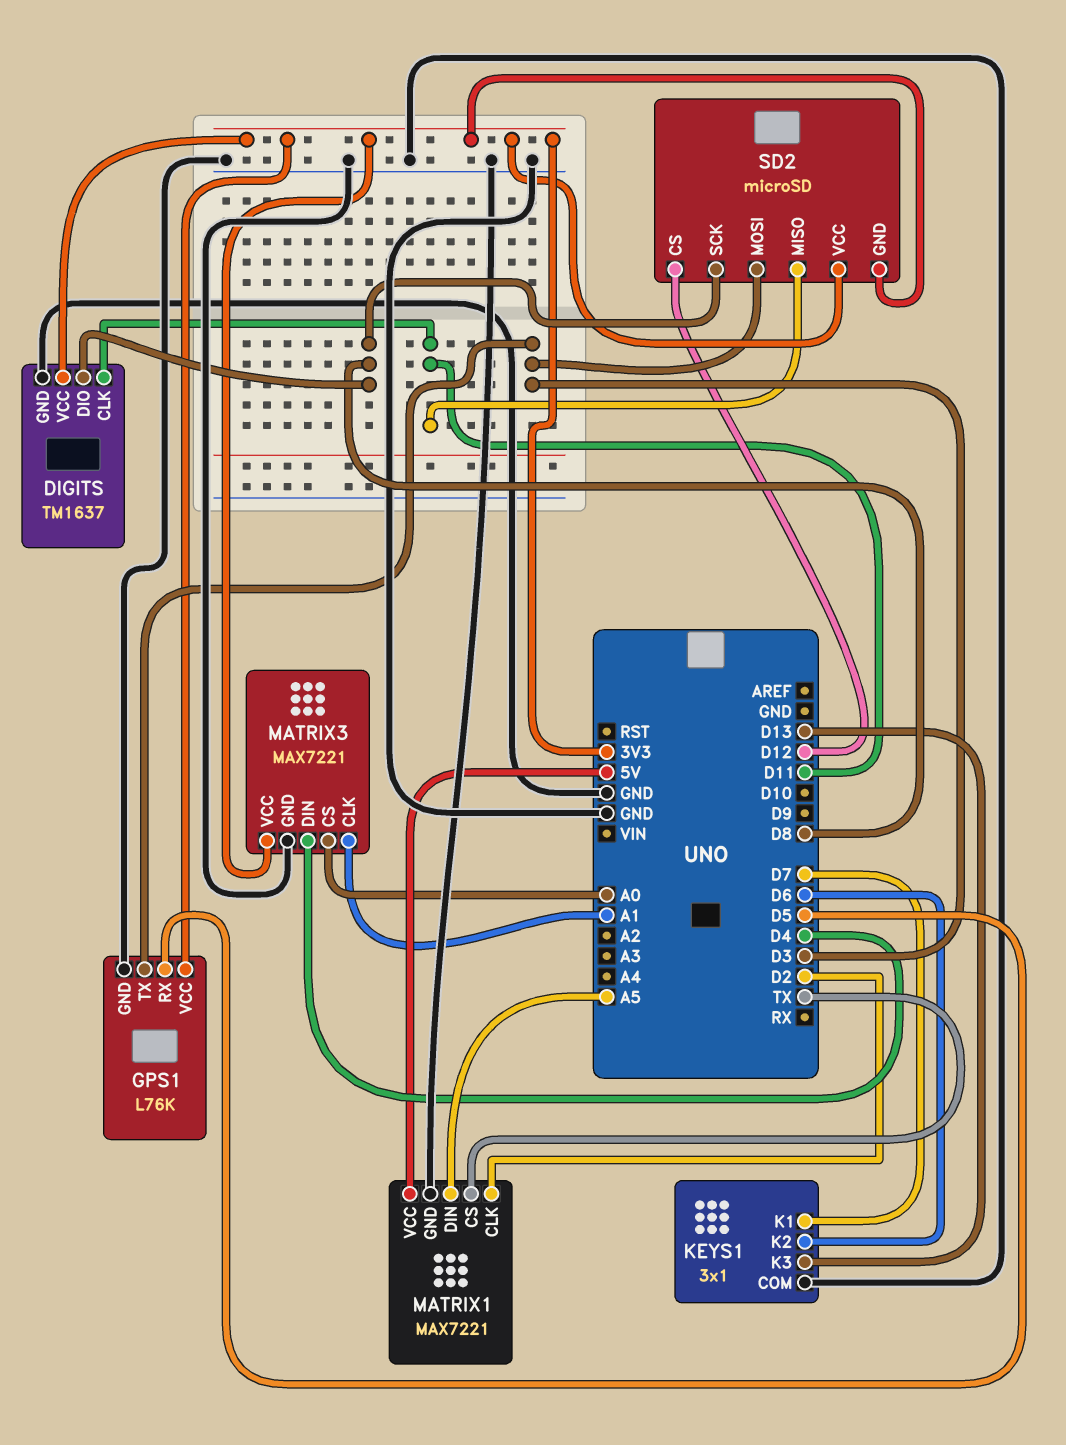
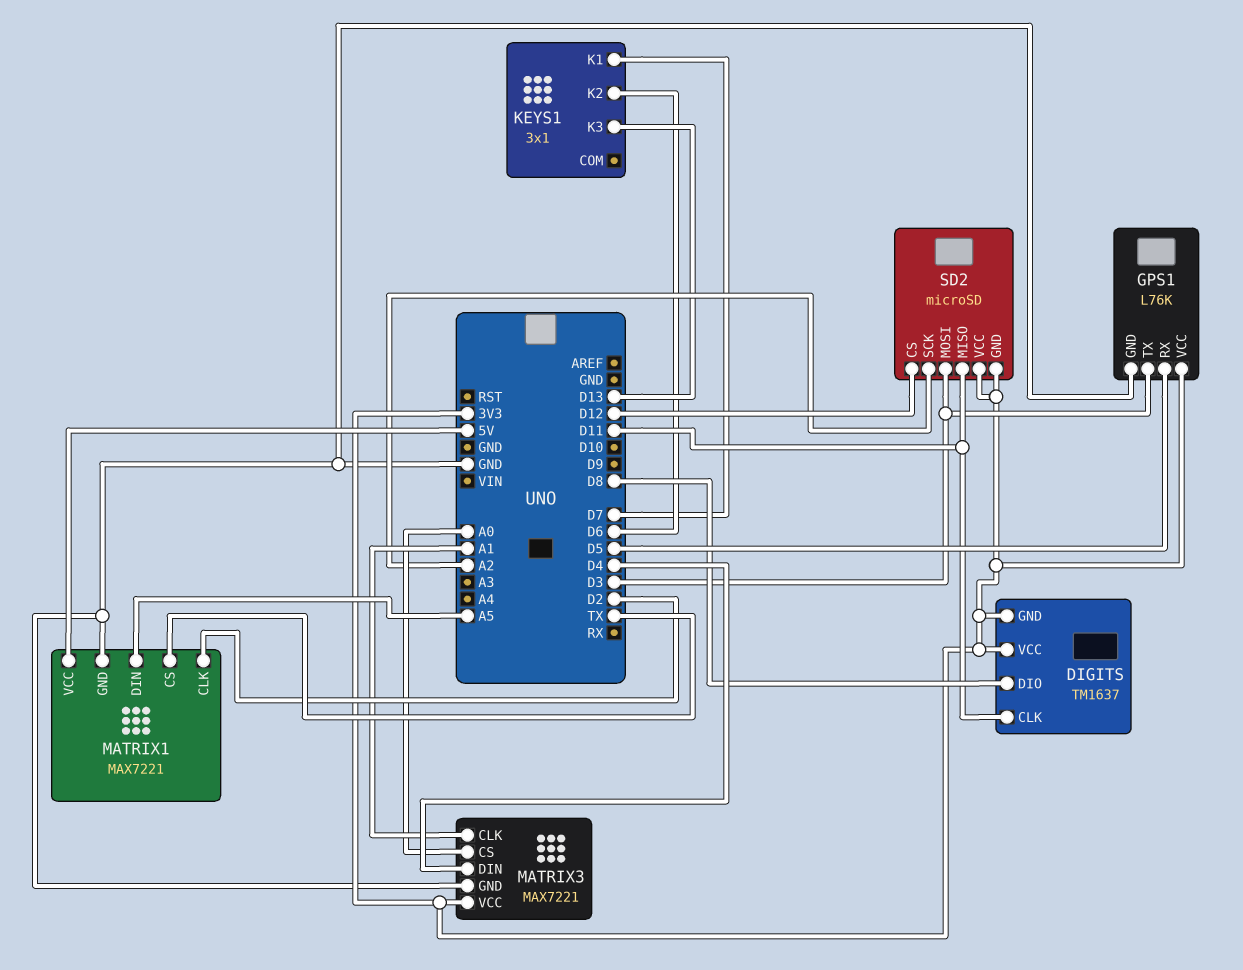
DIGITS pin GND: GND -> 3V3
KEYS1 pin COM: GND -> none
SD2 pin SCK: D8 -> A2

